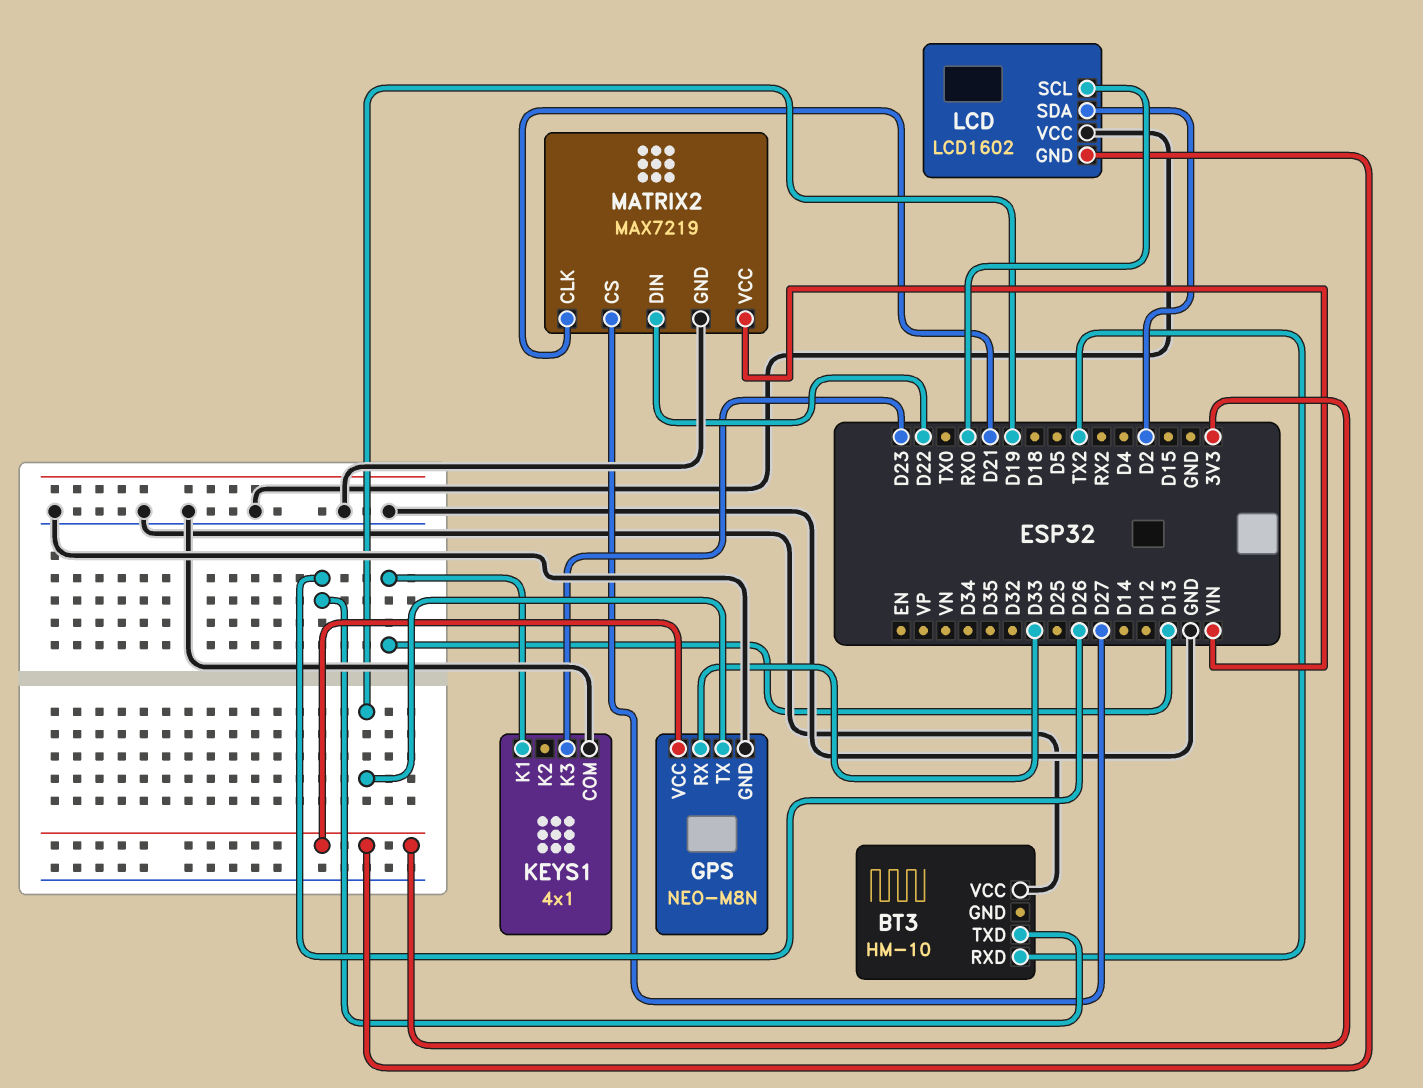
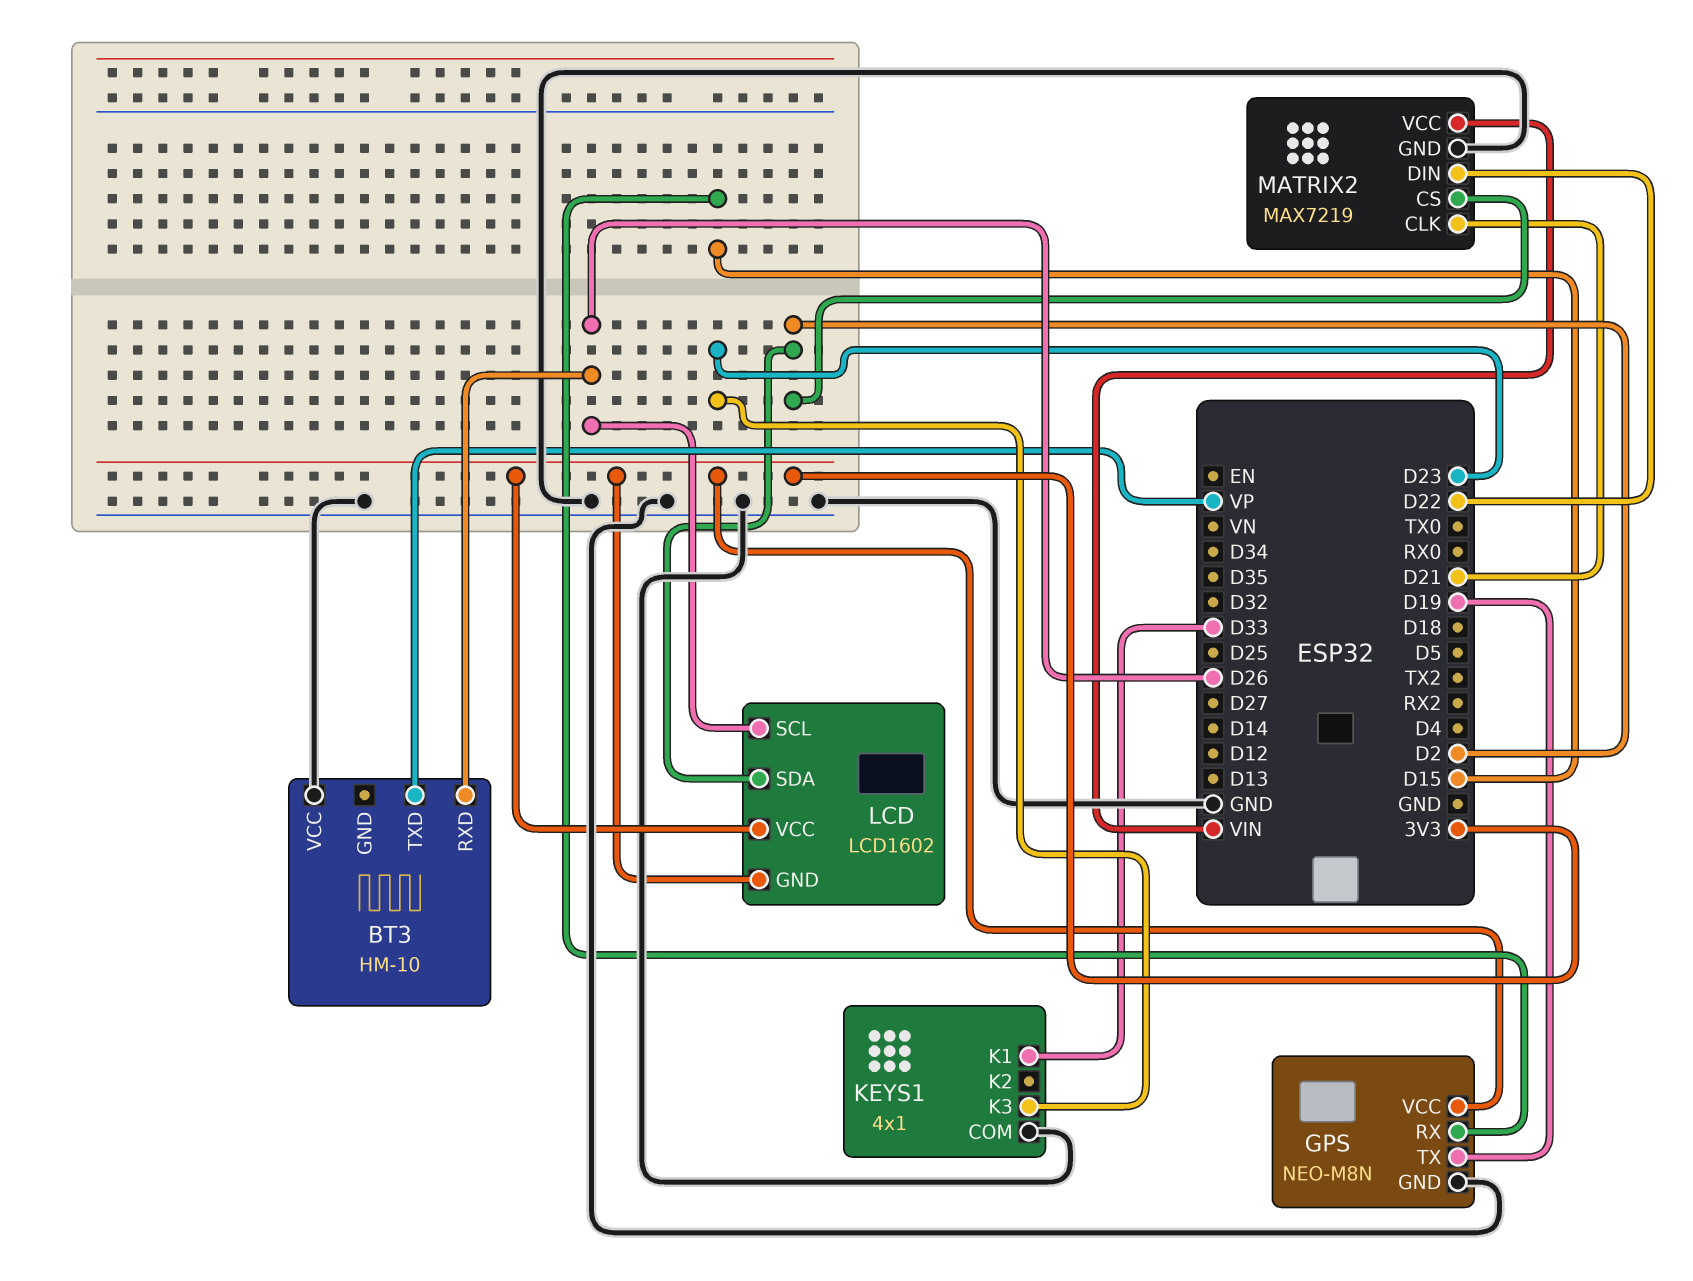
BT3 pin RXD: TX2 -> D26
BT3 pin TXD: D26 -> VP
GPS pin RX: D33 -> D15
KEYS1 pin K1: D13 -> D33
LCD pin SCL: RX0 -> D26
LCD pin VCC: GND -> 3V3
MATRIX2 pin CS: D27 -> D2

